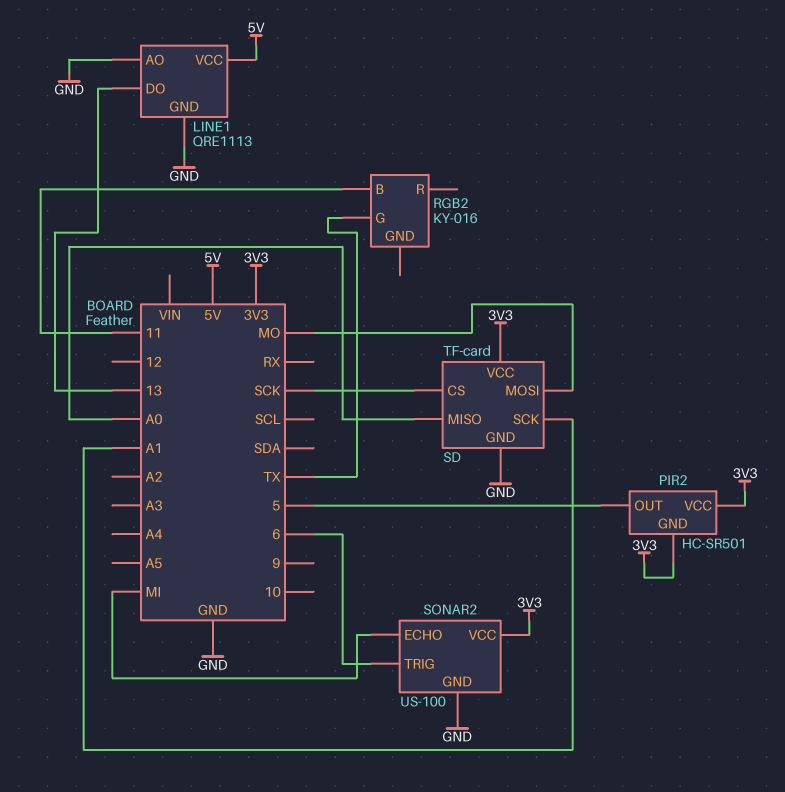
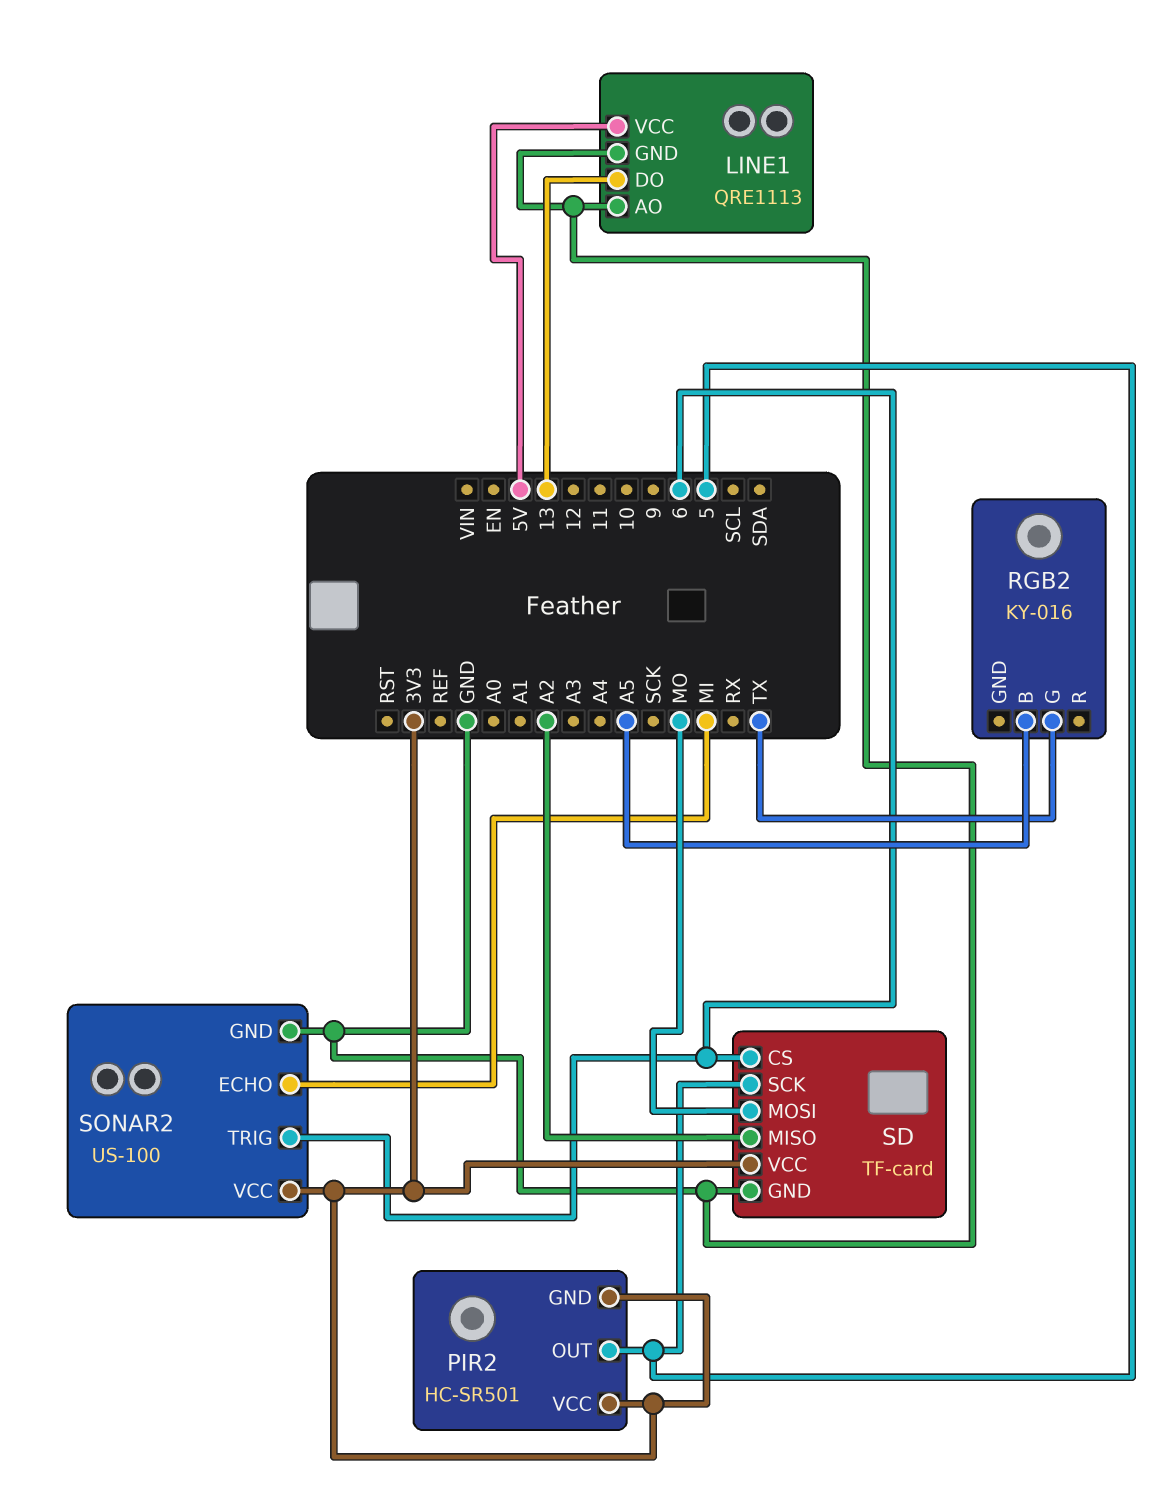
RGB2 pin B: 11 -> A5
SD pin CS: SCK -> 6
SD pin MISO: A0 -> A2
SD pin SCK: A1 -> 5

